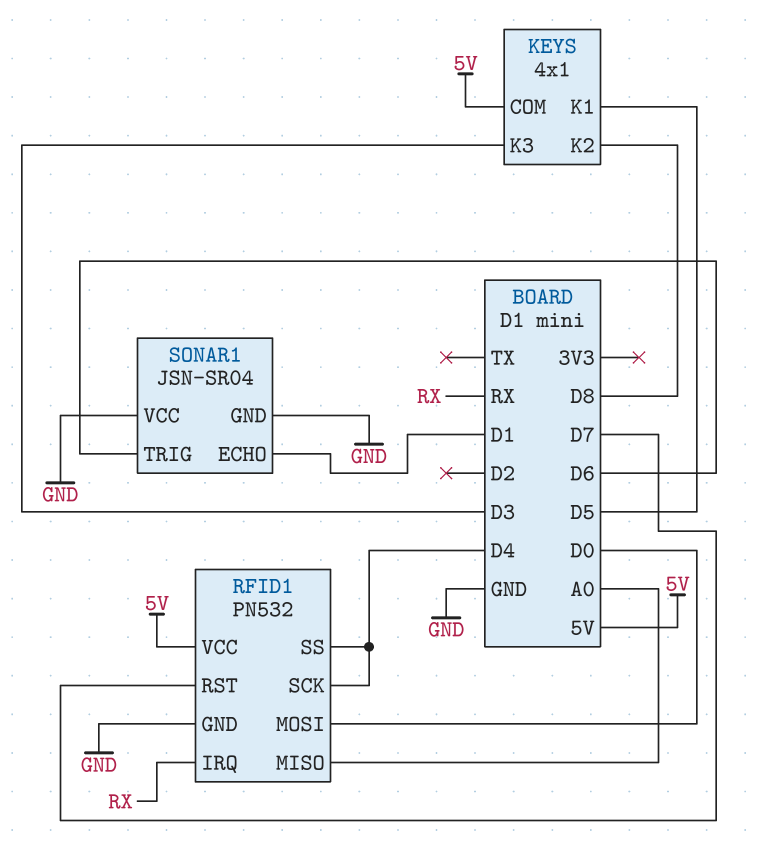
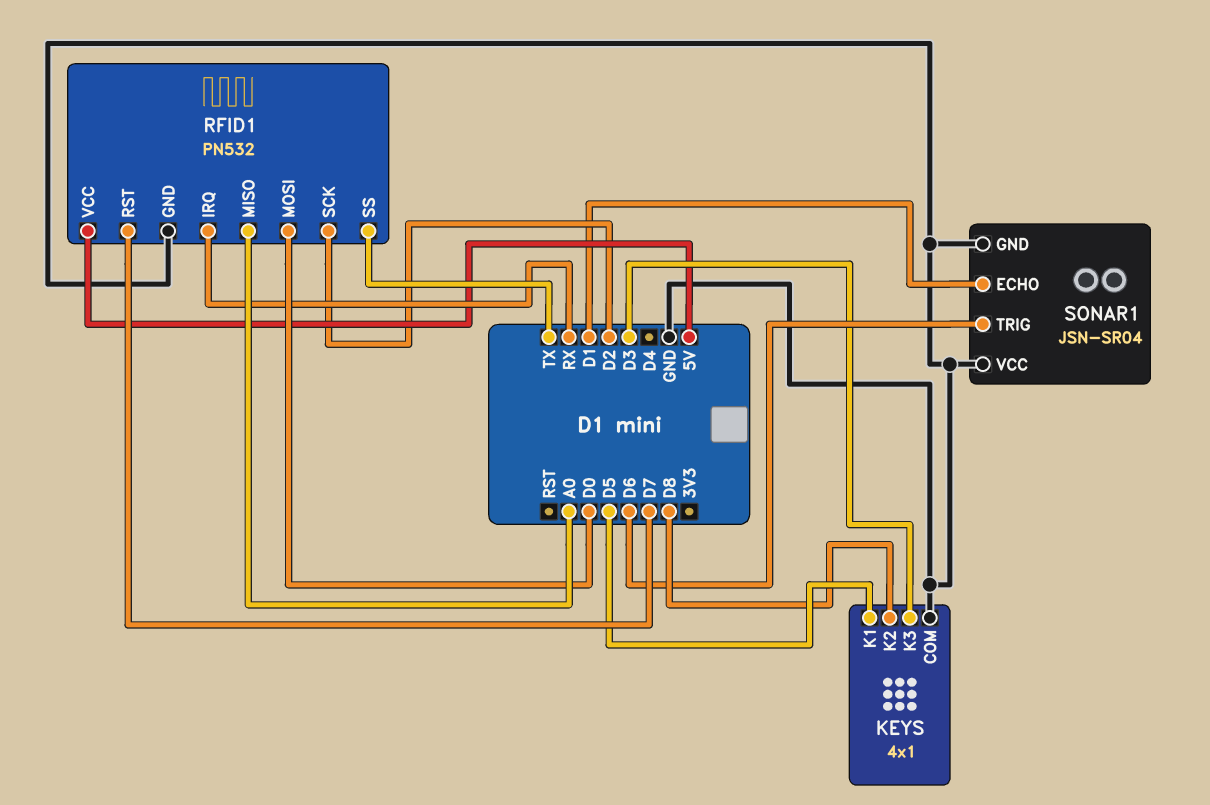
KEYS pin COM: 5V -> GND
RFID1 pin SCK: D4 -> D2
RFID1 pin SS: D4 -> TX

